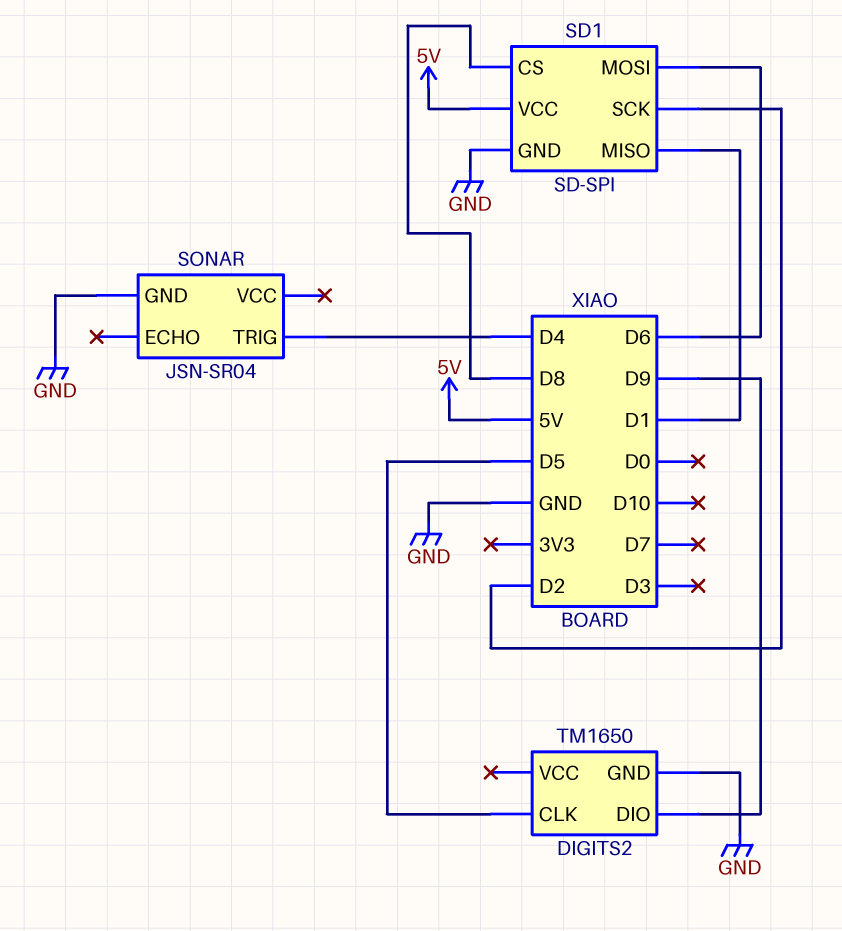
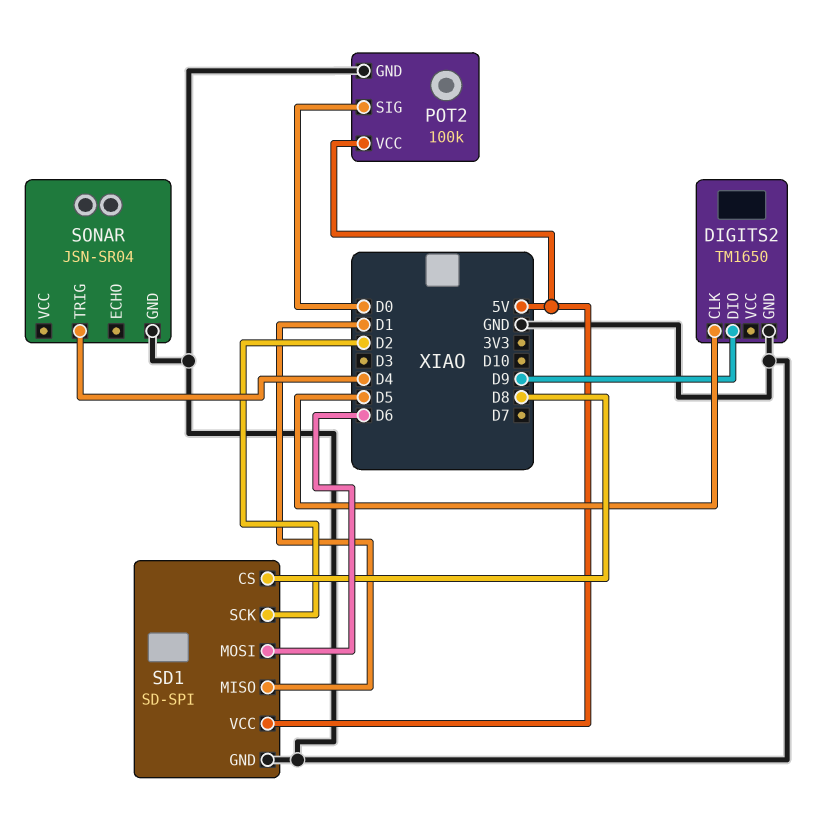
POT2: none -> 100k
POT2 pin GND: none -> GND
POT2 pin SIG: none -> D0
POT2 pin VCC: none -> 5V

